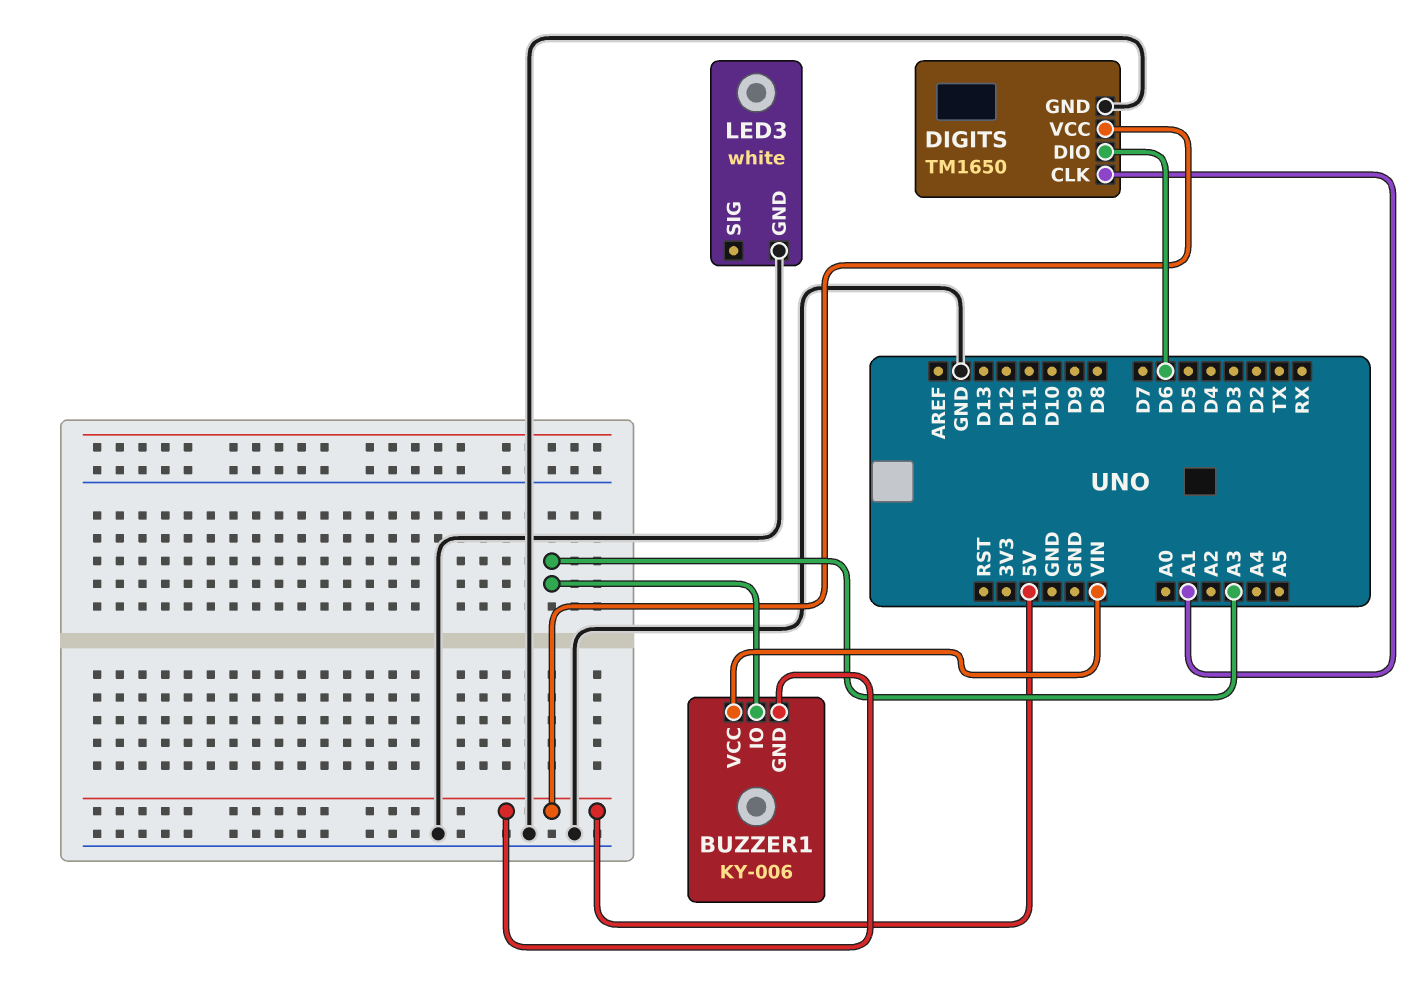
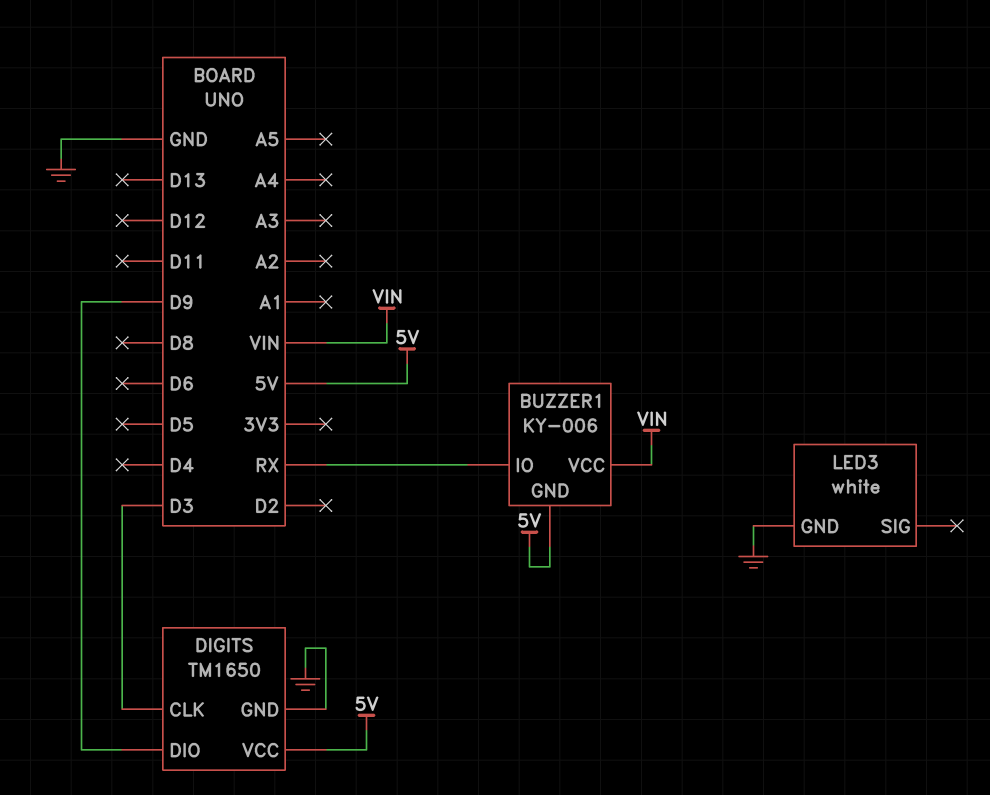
BUZZER1 pin IO: A3 -> RX
DIGITS pin CLK: A1 -> D3
DIGITS pin DIO: D6 -> D9

